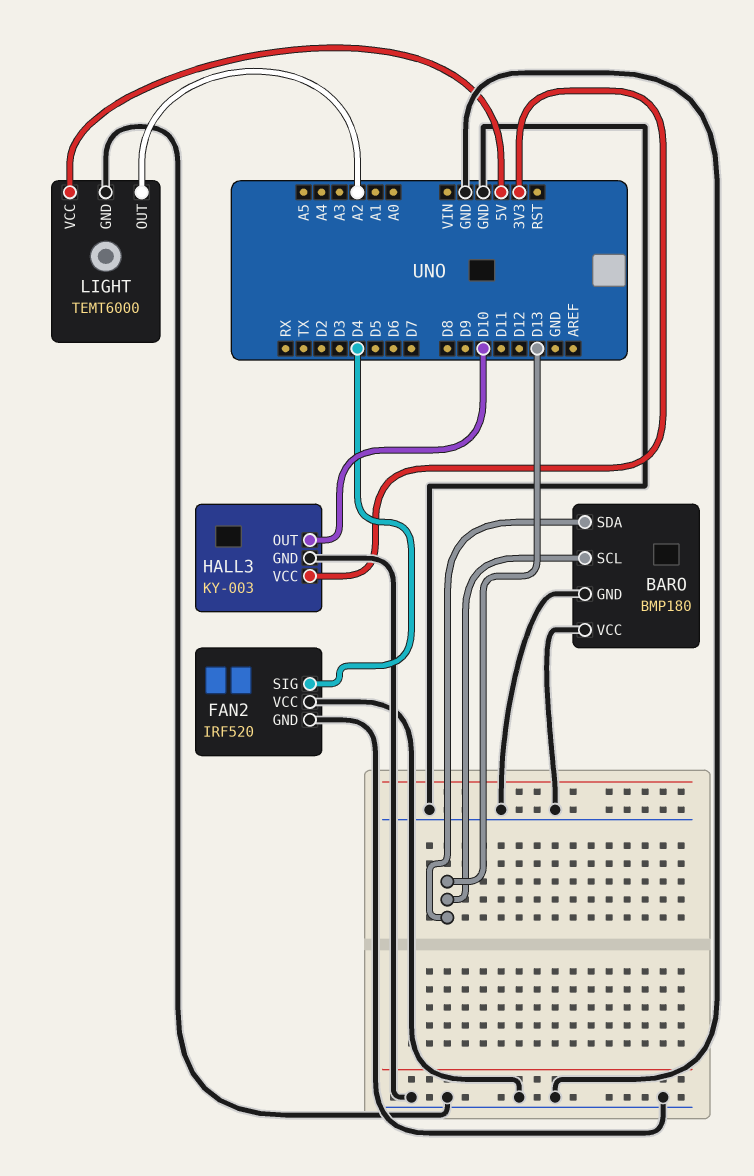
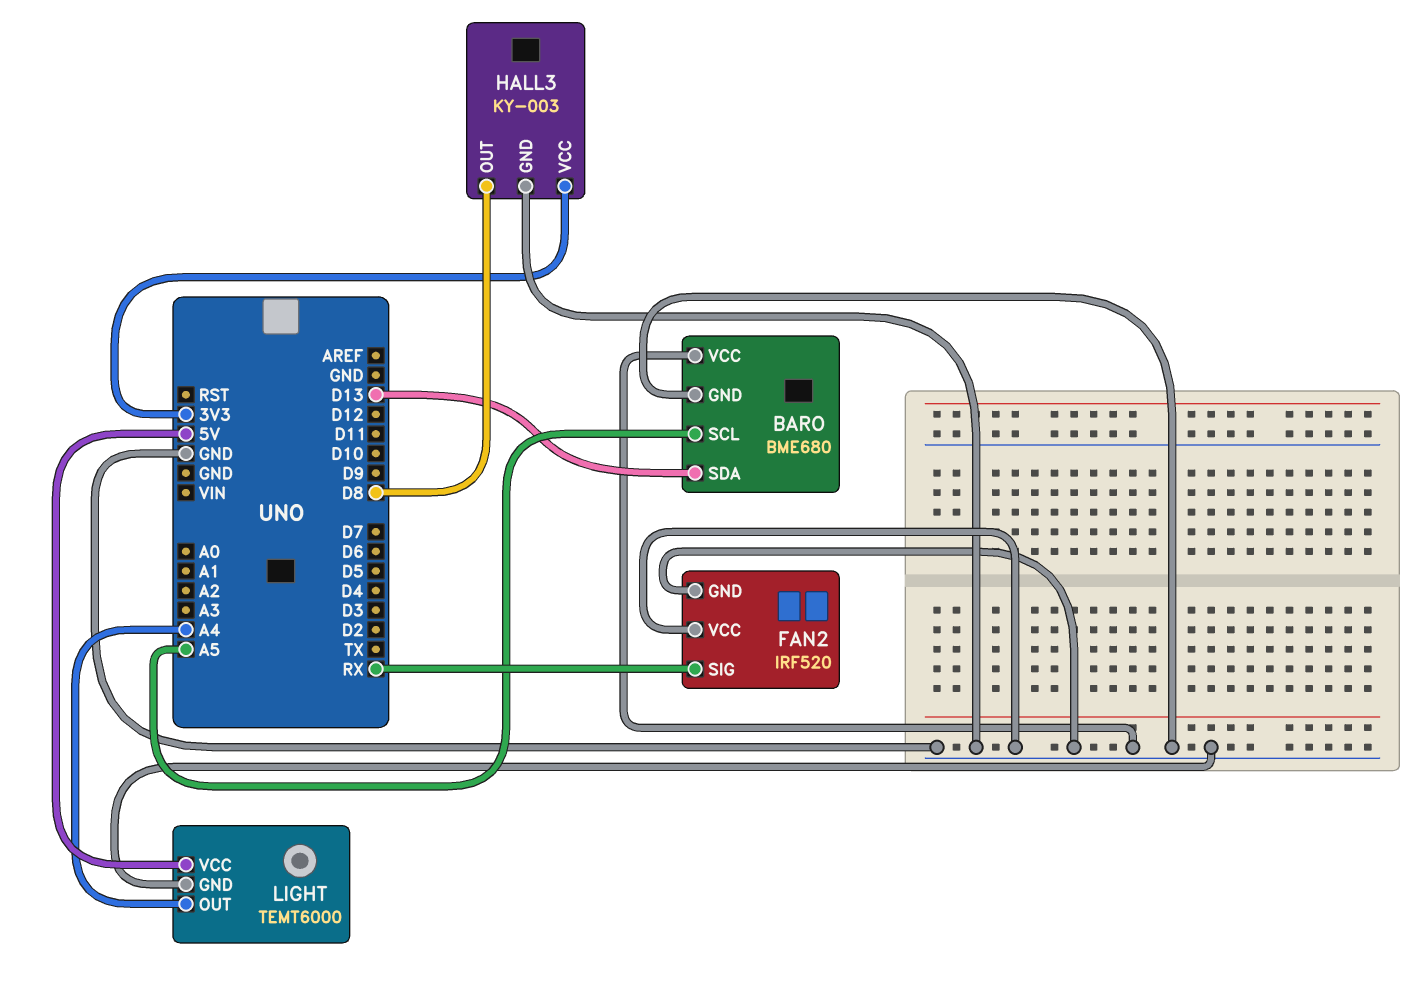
BARO: BMP180 -> BME680
BARO pin SCL: D13 -> A5
FAN2 pin SIG: D4 -> RX
HALL3 pin OUT: D10 -> D8
LIGHT pin OUT: A2 -> A4

